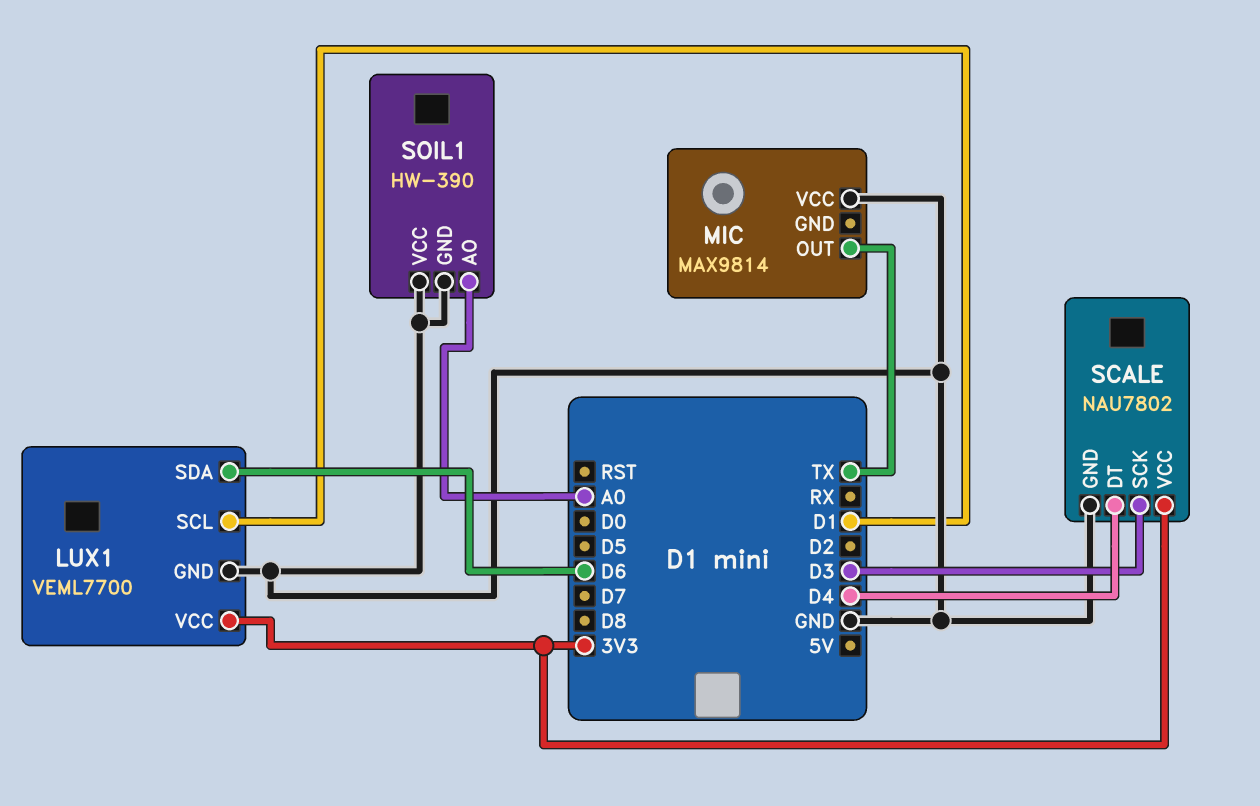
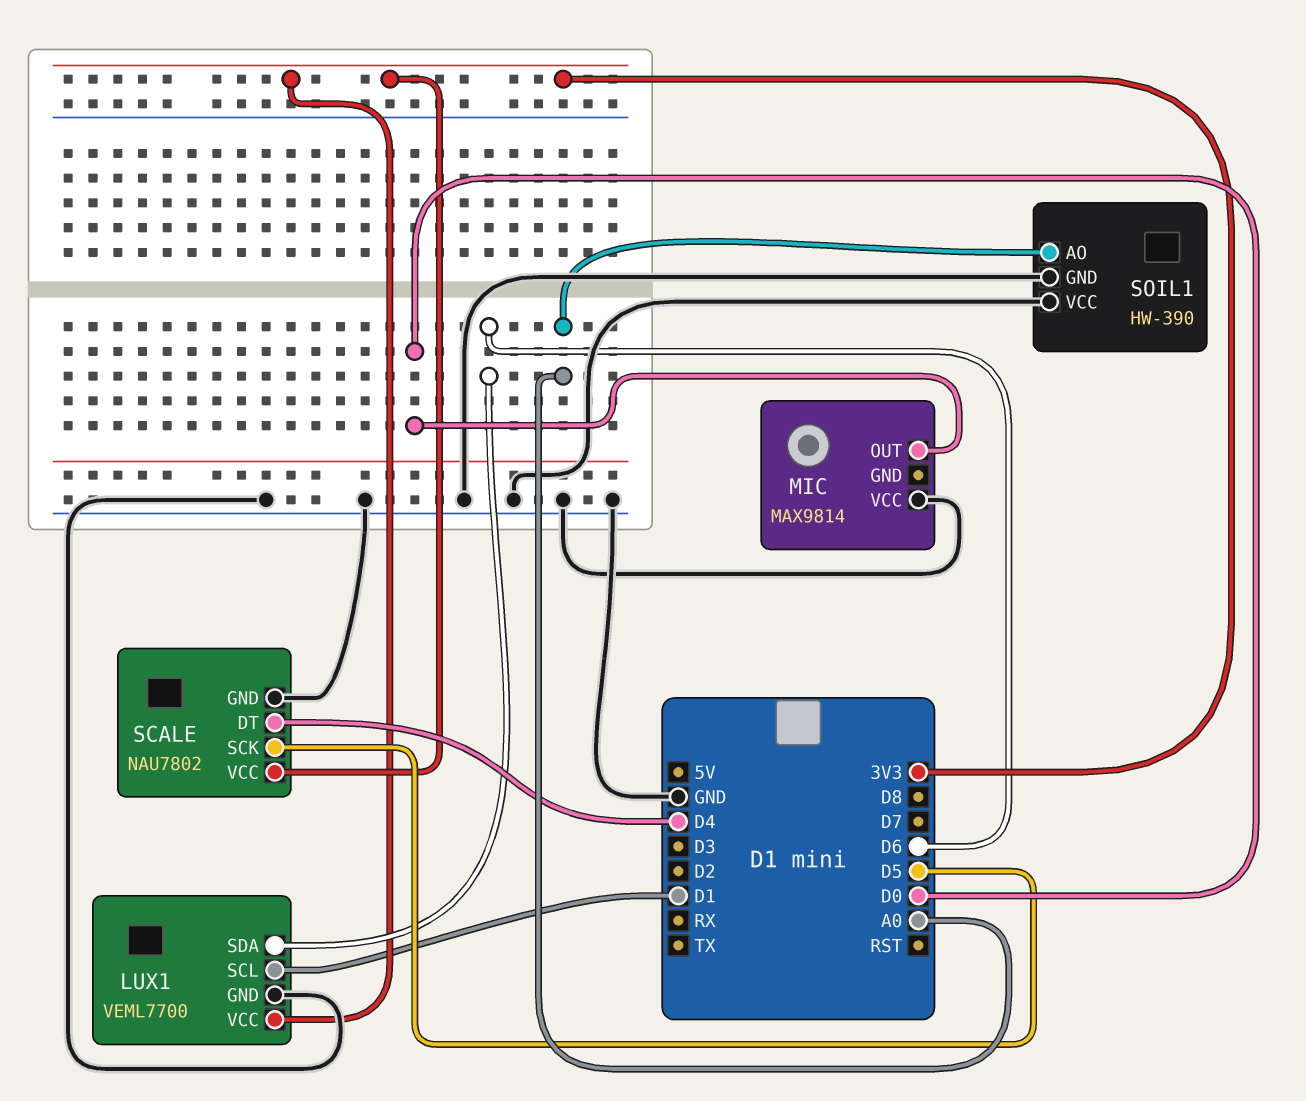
MIC pin OUT: TX -> D0
SCALE pin SCK: D3 -> D5

